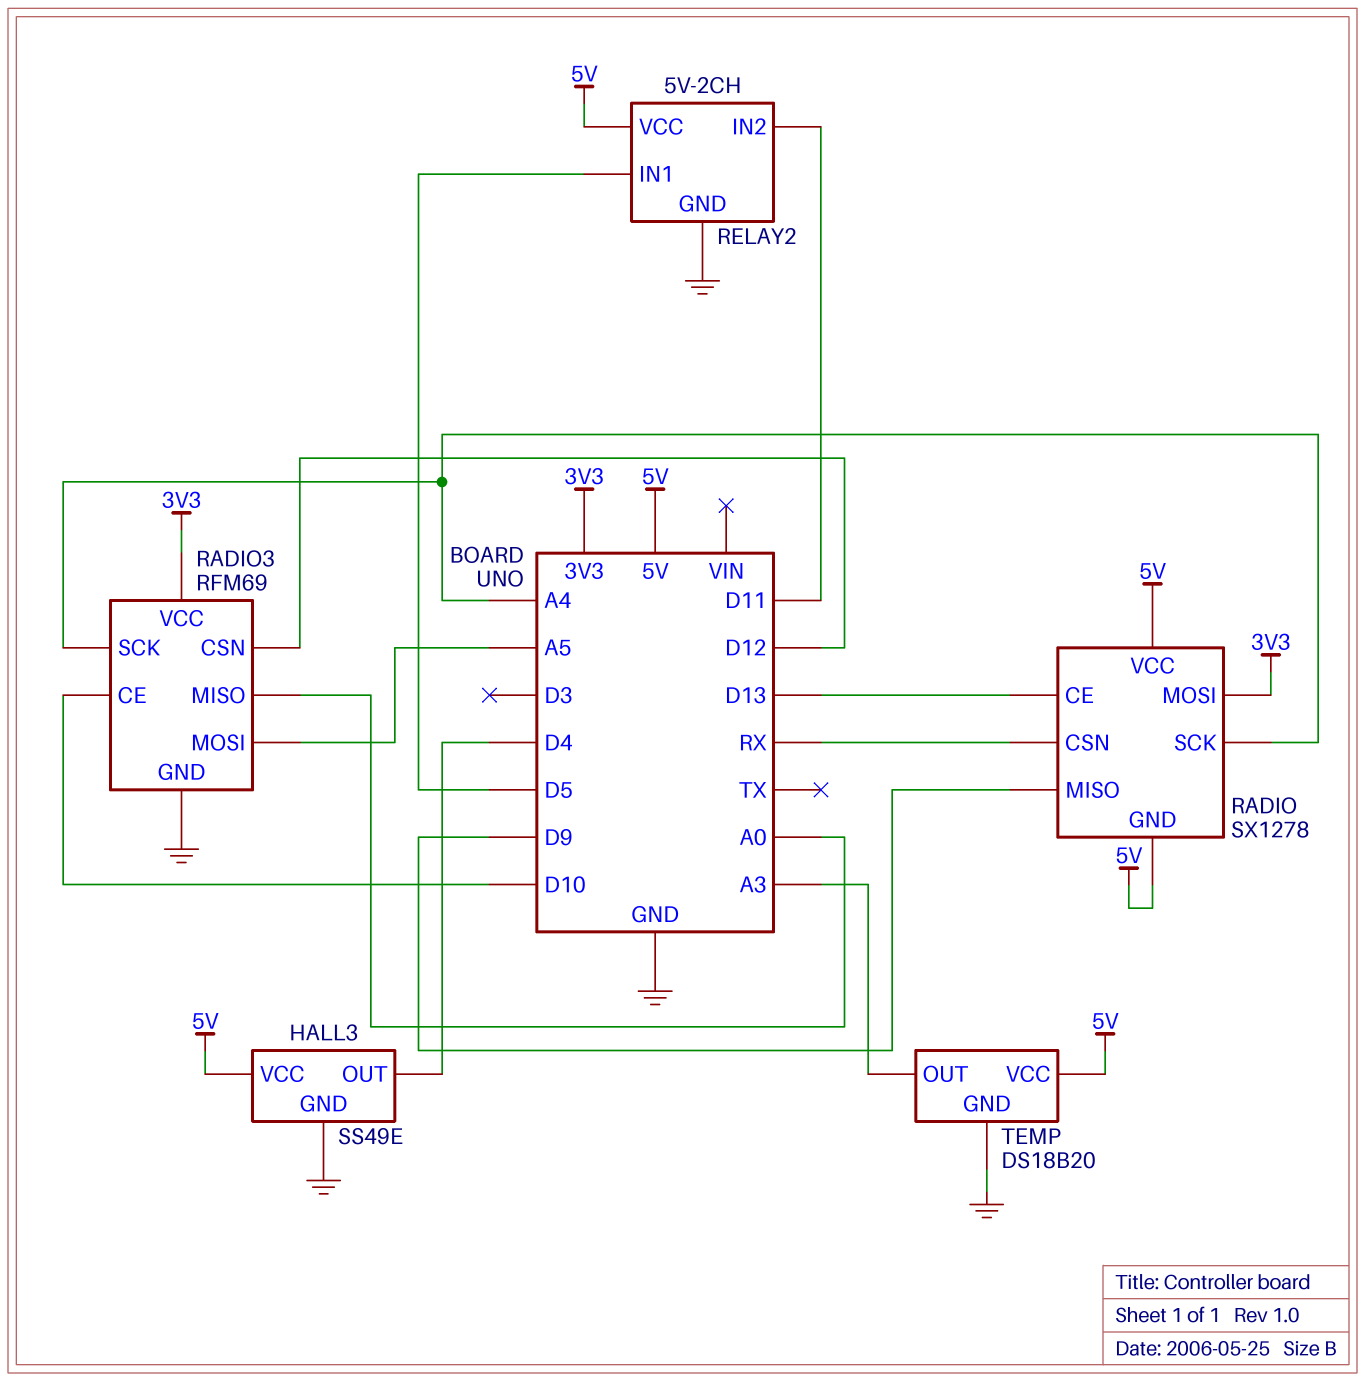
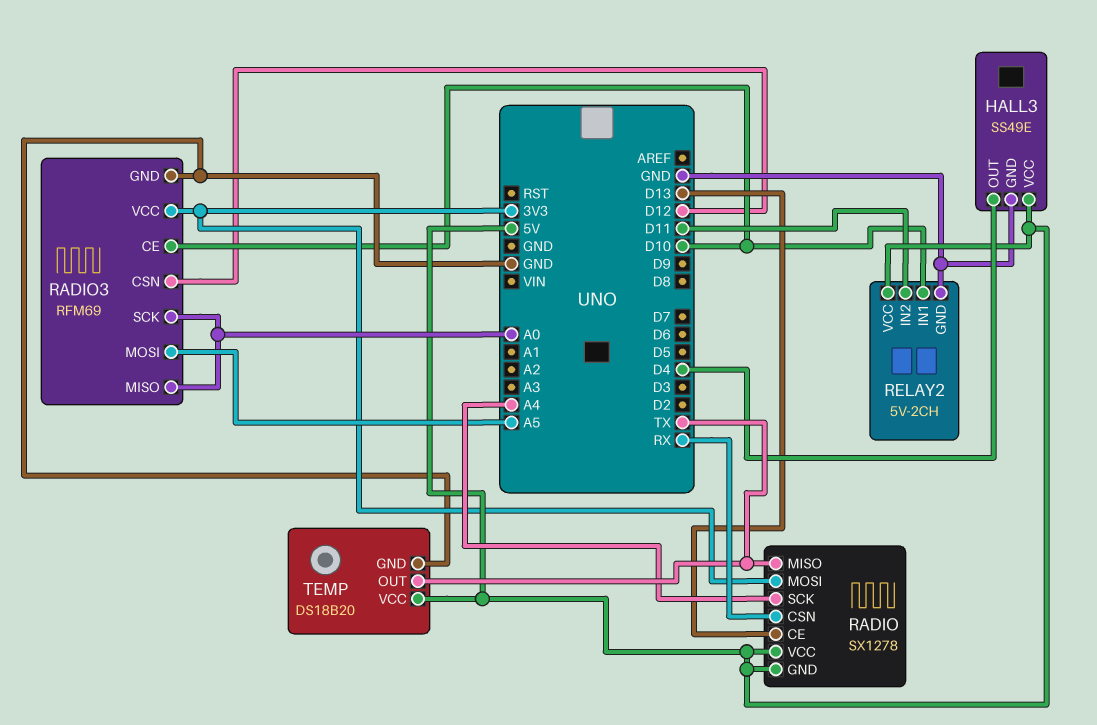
RADIO pin MISO: D9 -> TX
RADIO3 pin SCK: A4 -> A0
RELAY2 pin IN1: D5 -> D10
TEMP pin OUT: A3 -> TX

